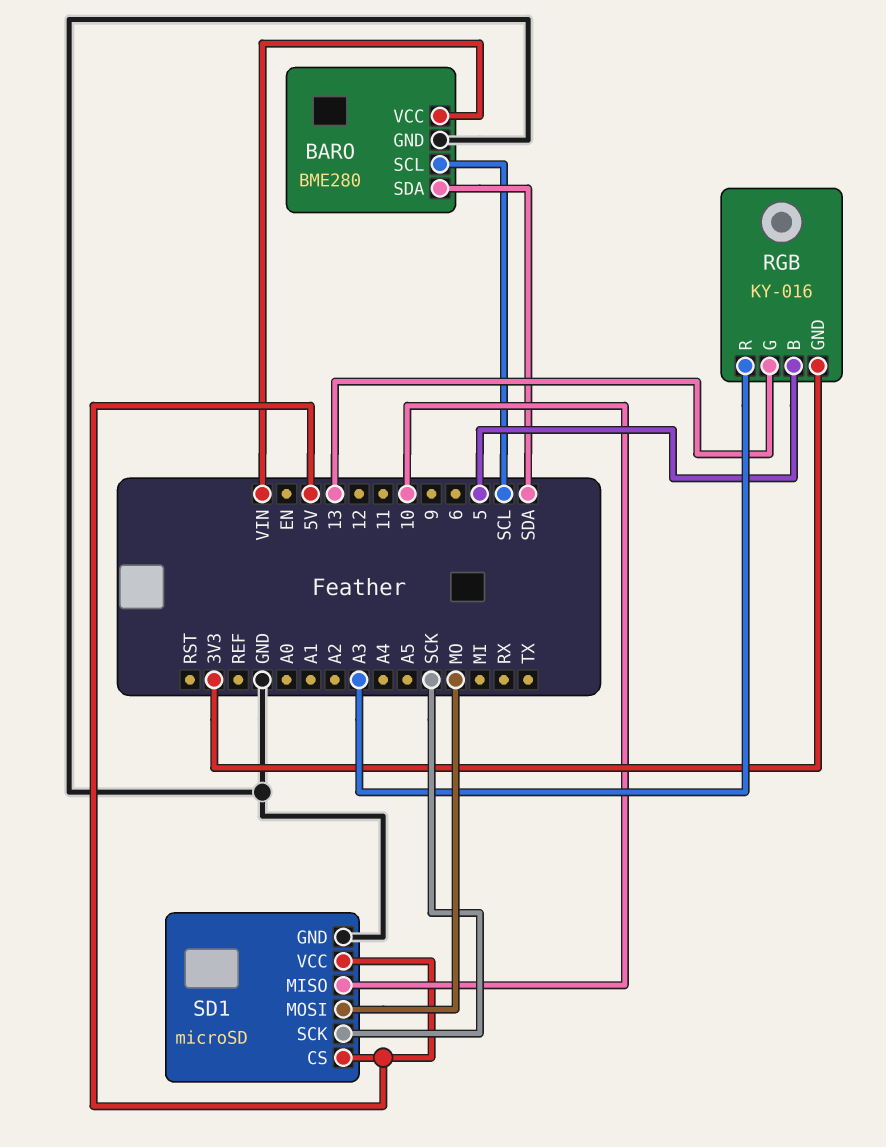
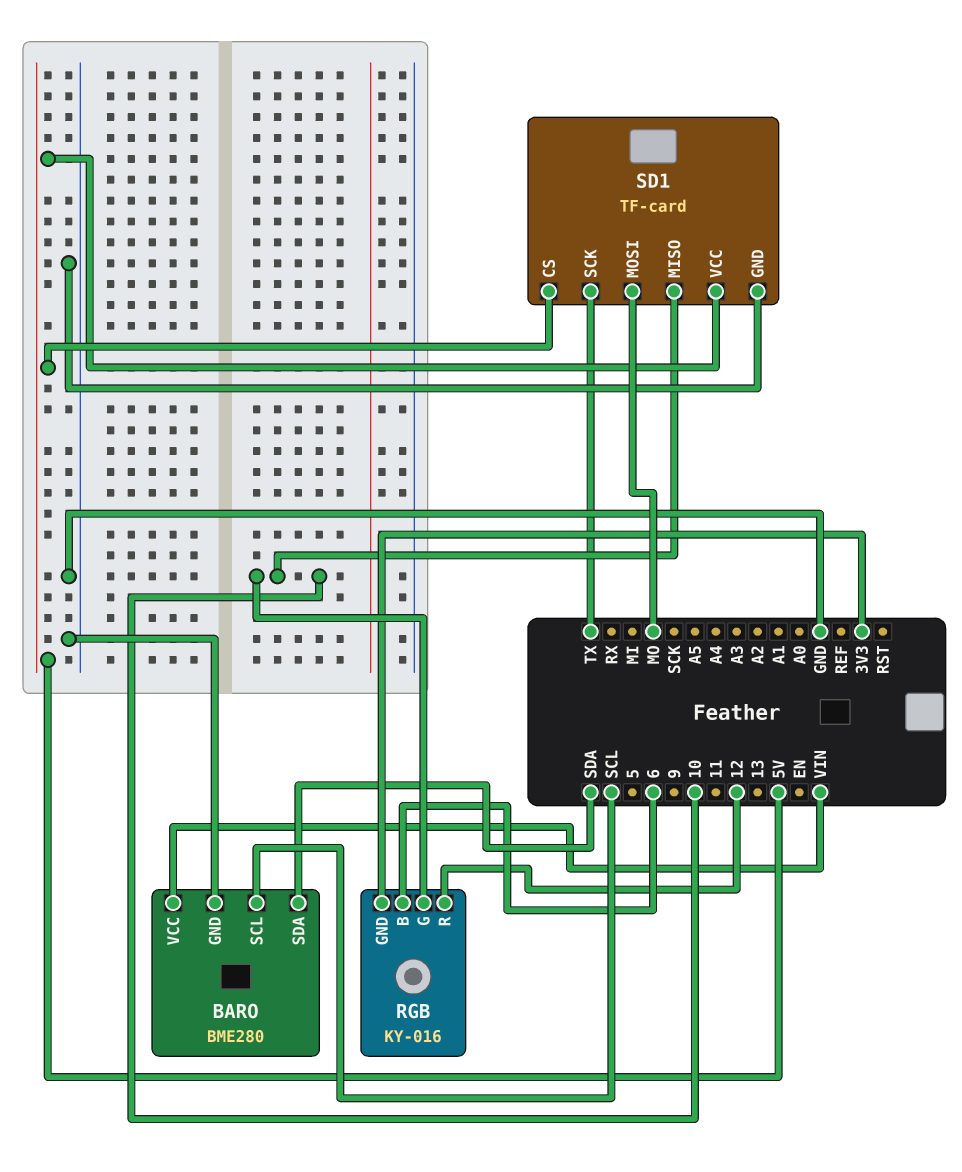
RGB pin B: 5 -> 6
RGB pin G: 13 -> 10
RGB pin R: A3 -> 12
SD1: microSD -> TF-card
SD1 pin SCK: SCK -> TX

